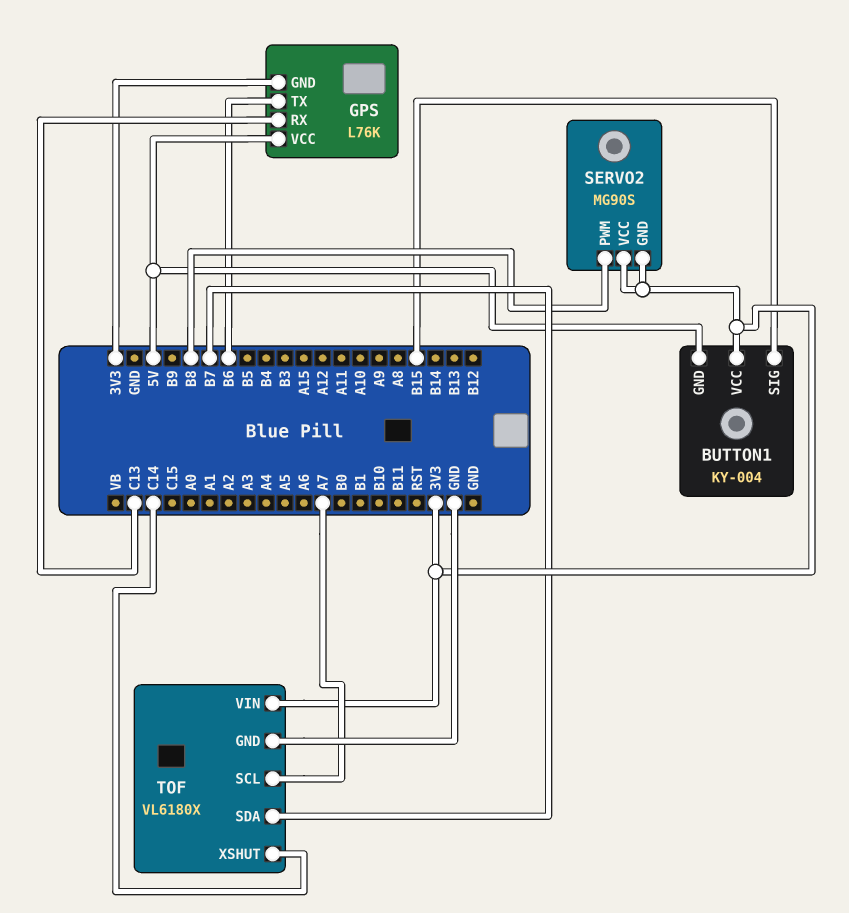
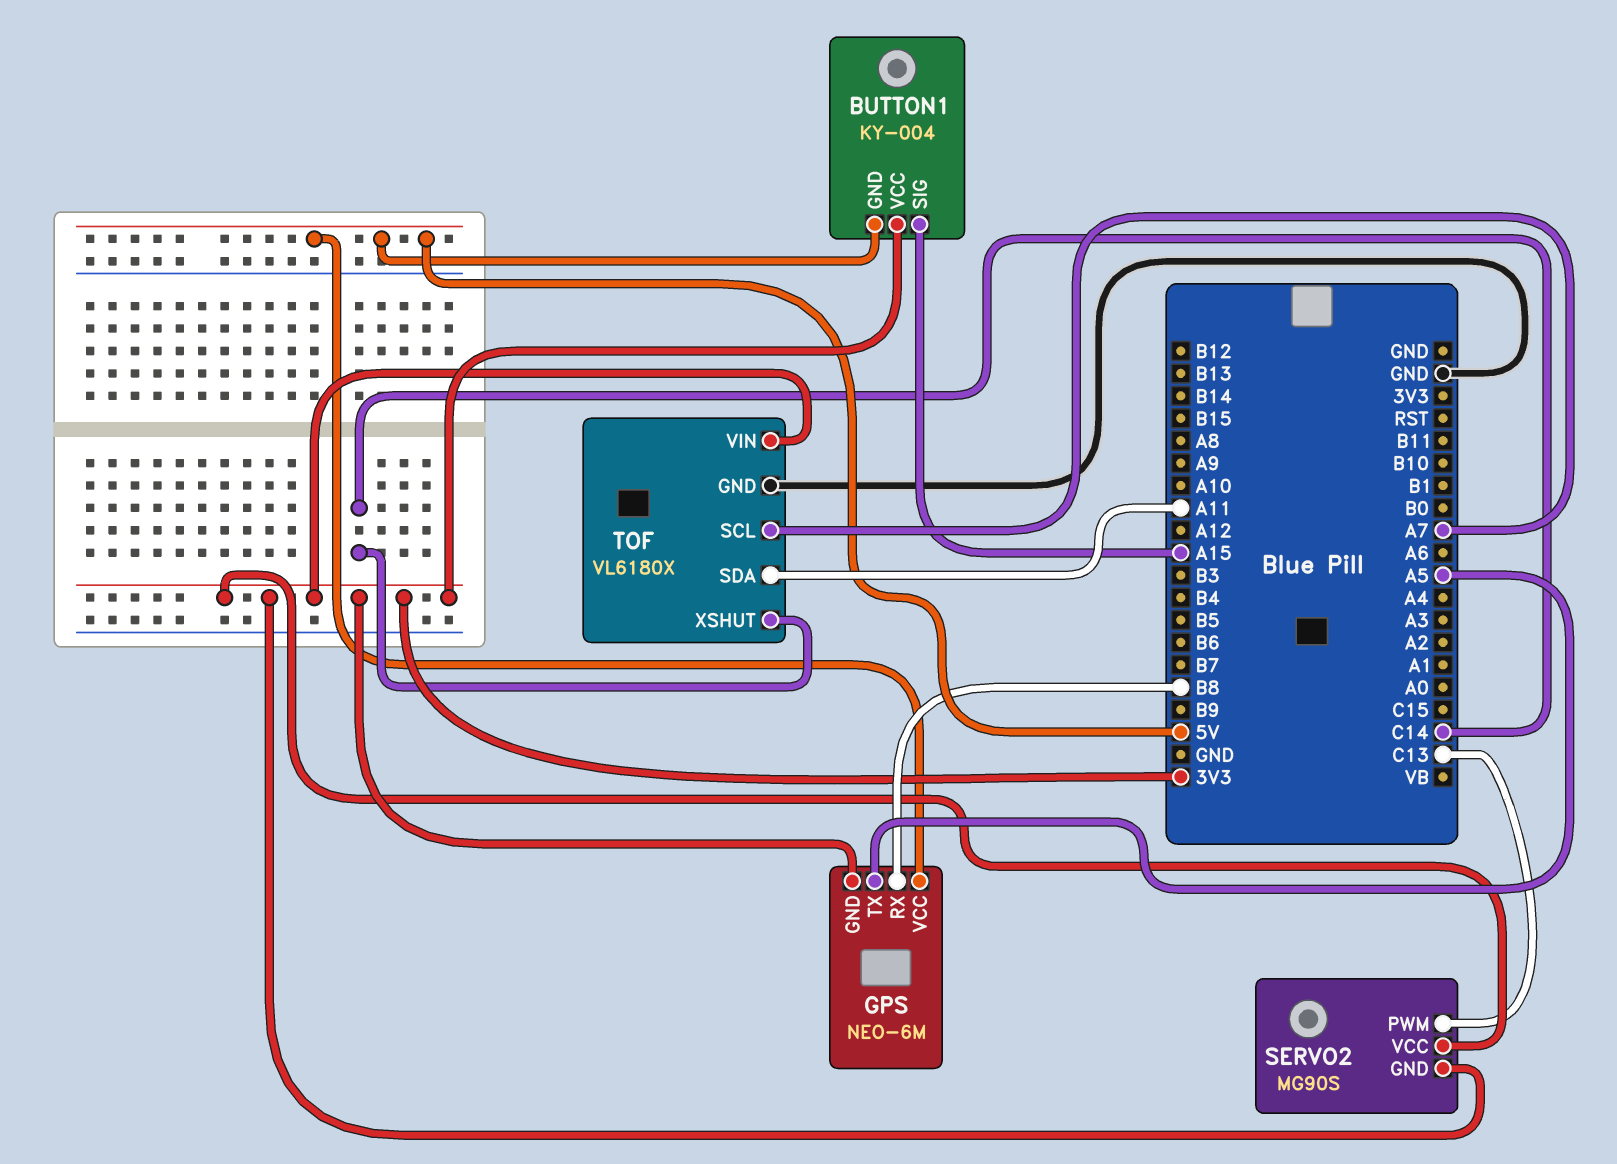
BUTTON1 pin SIG: B15 -> A15
GPS: L76K -> NEO-6M
GPS pin RX: C13 -> B8
GPS pin TX: B6 -> A5
SERVO2 pin PWM: B8 -> C13
TOF pin SDA: B7 -> A11

